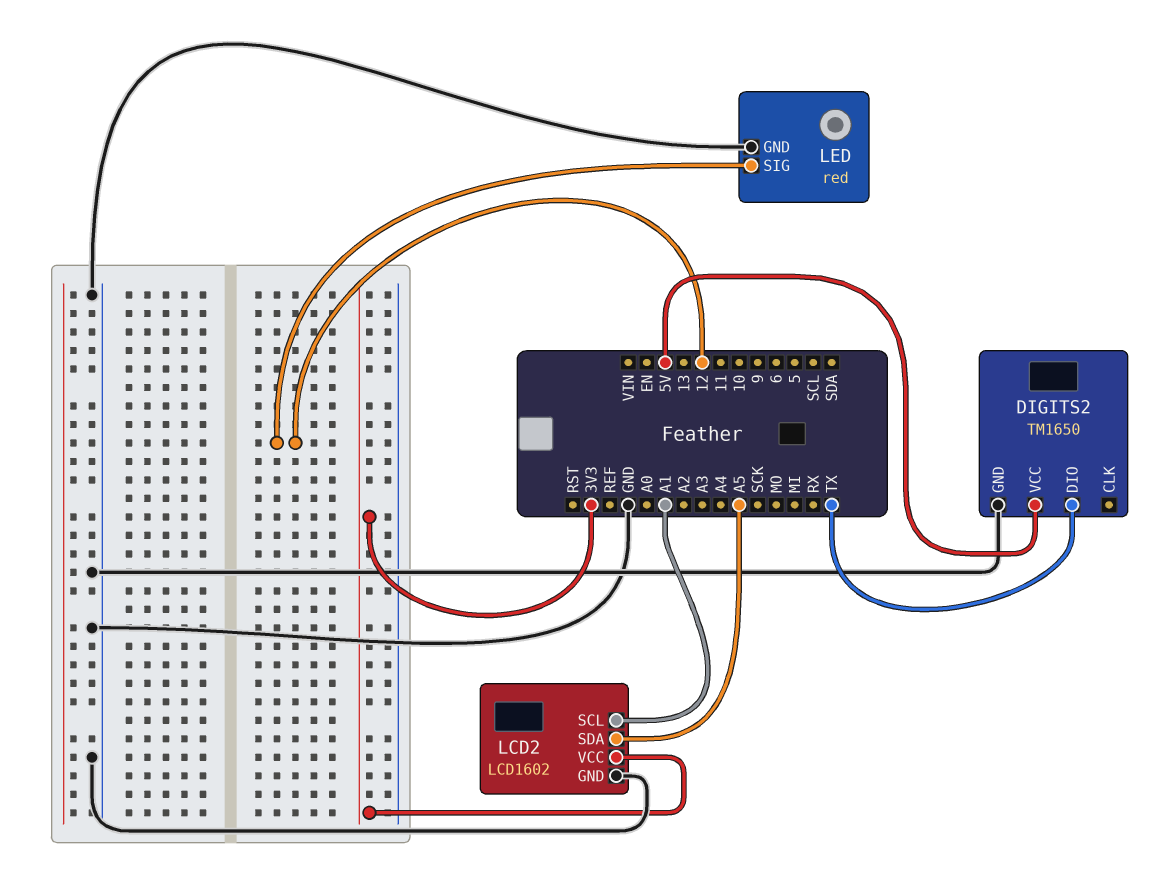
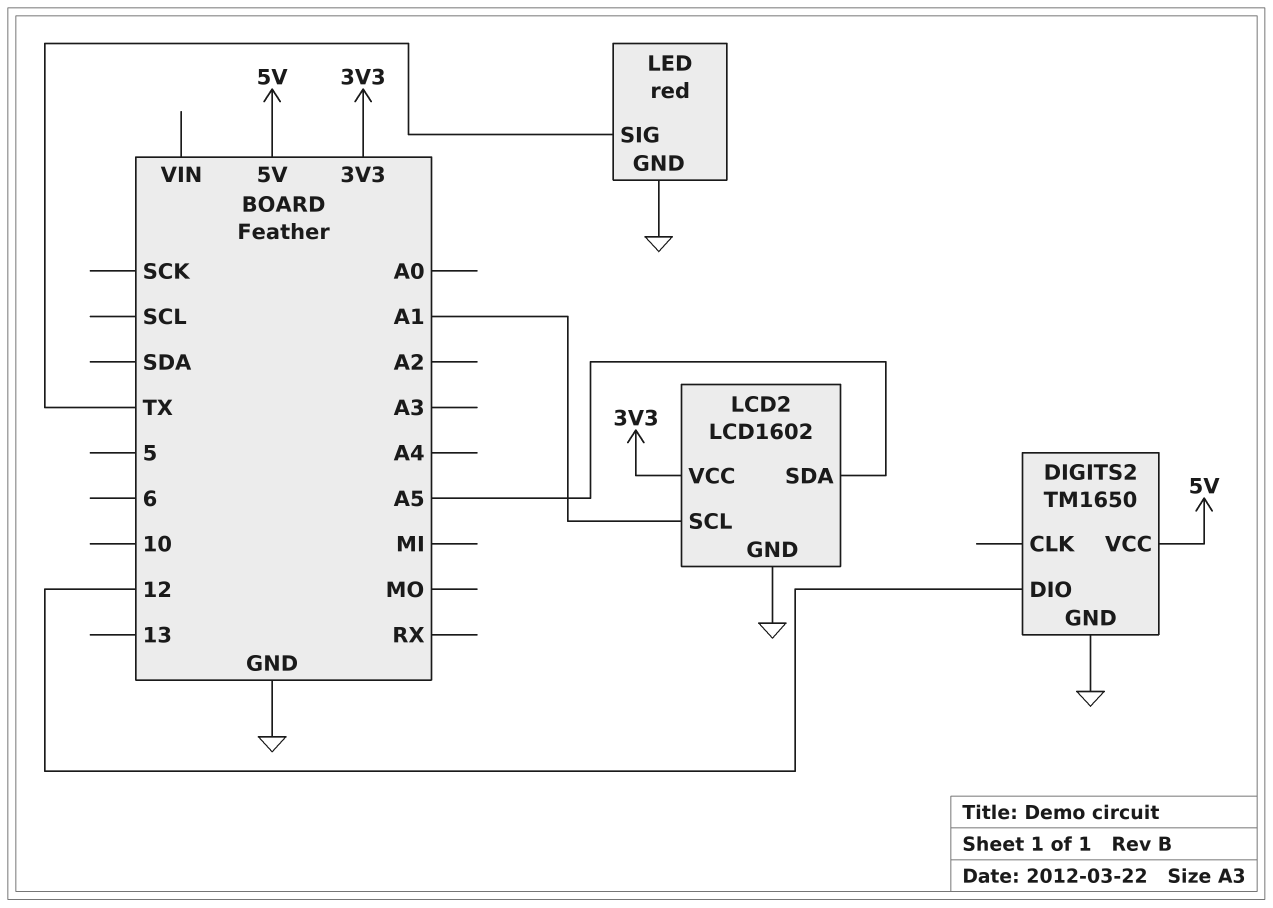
DIGITS2 pin DIO: TX -> 12
LED pin SIG: 12 -> TX

